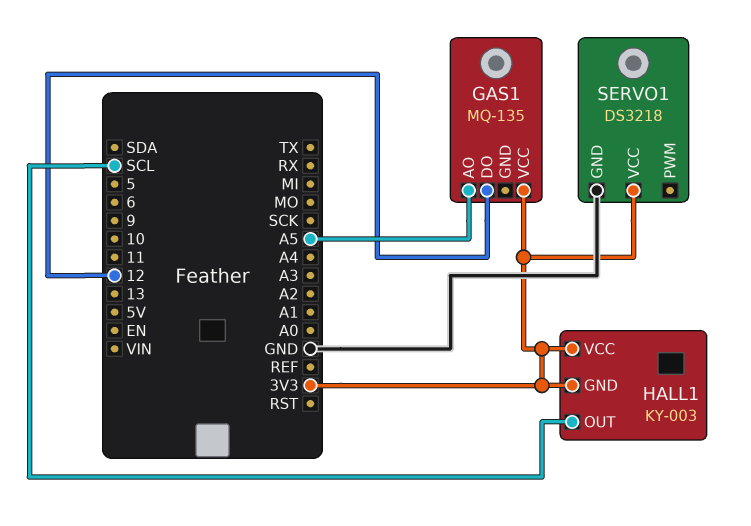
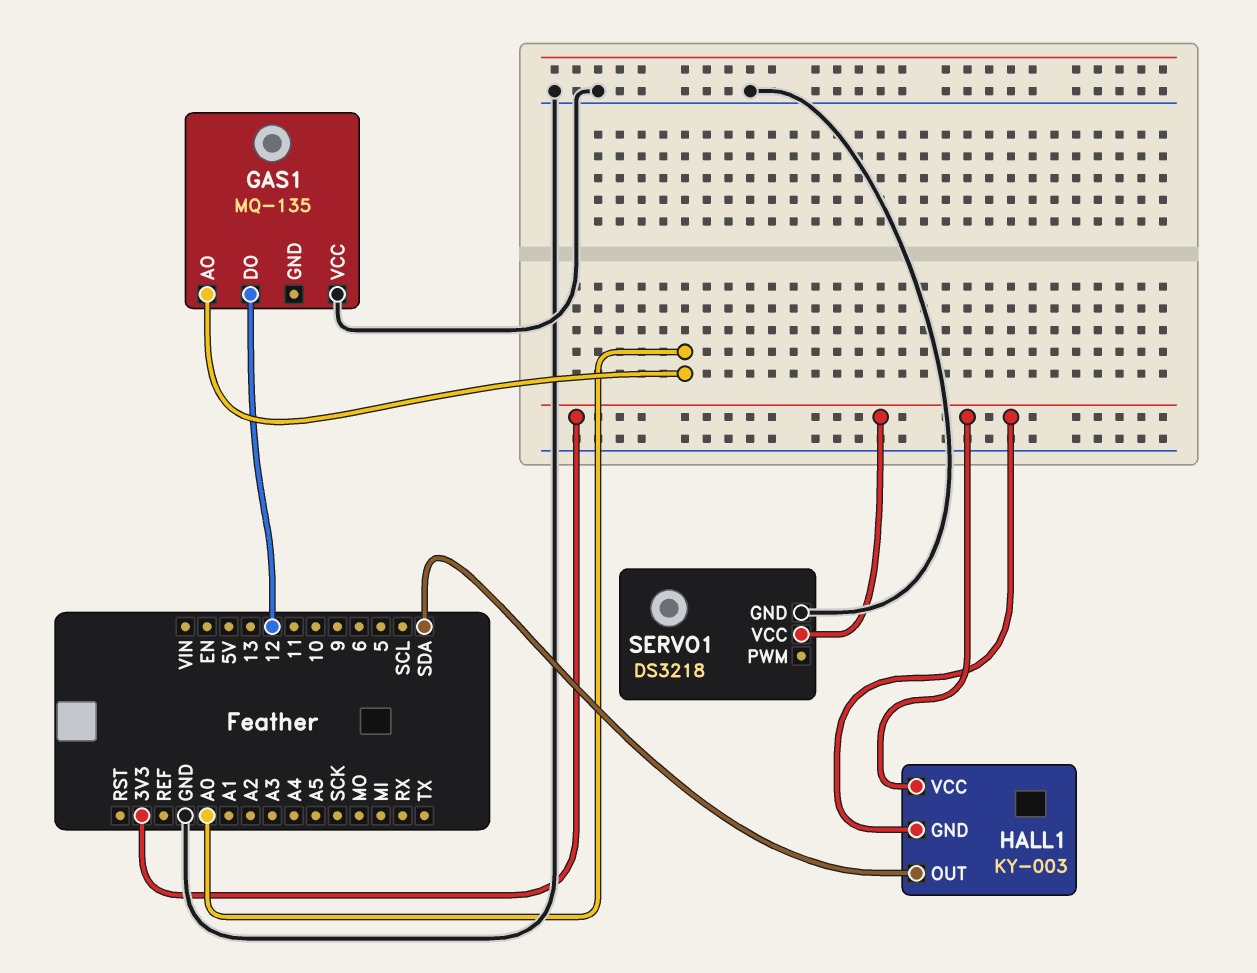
GAS1 pin AO: A5 -> A0
GAS1 pin VCC: 3V3 -> GND
HALL1 pin OUT: SCL -> SDA

